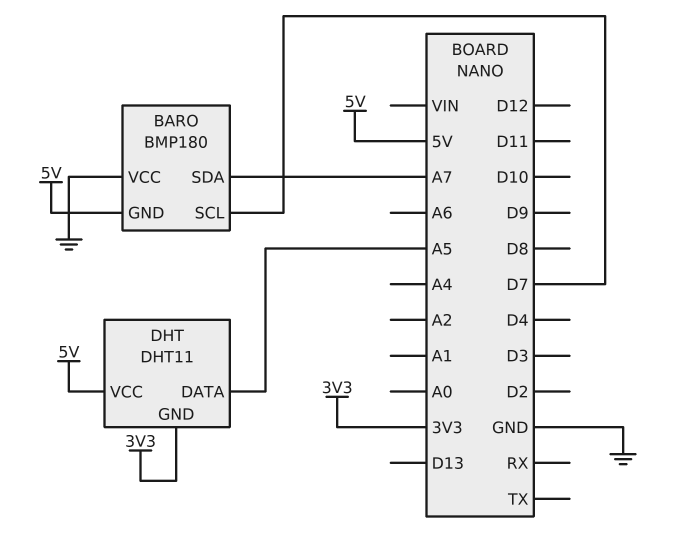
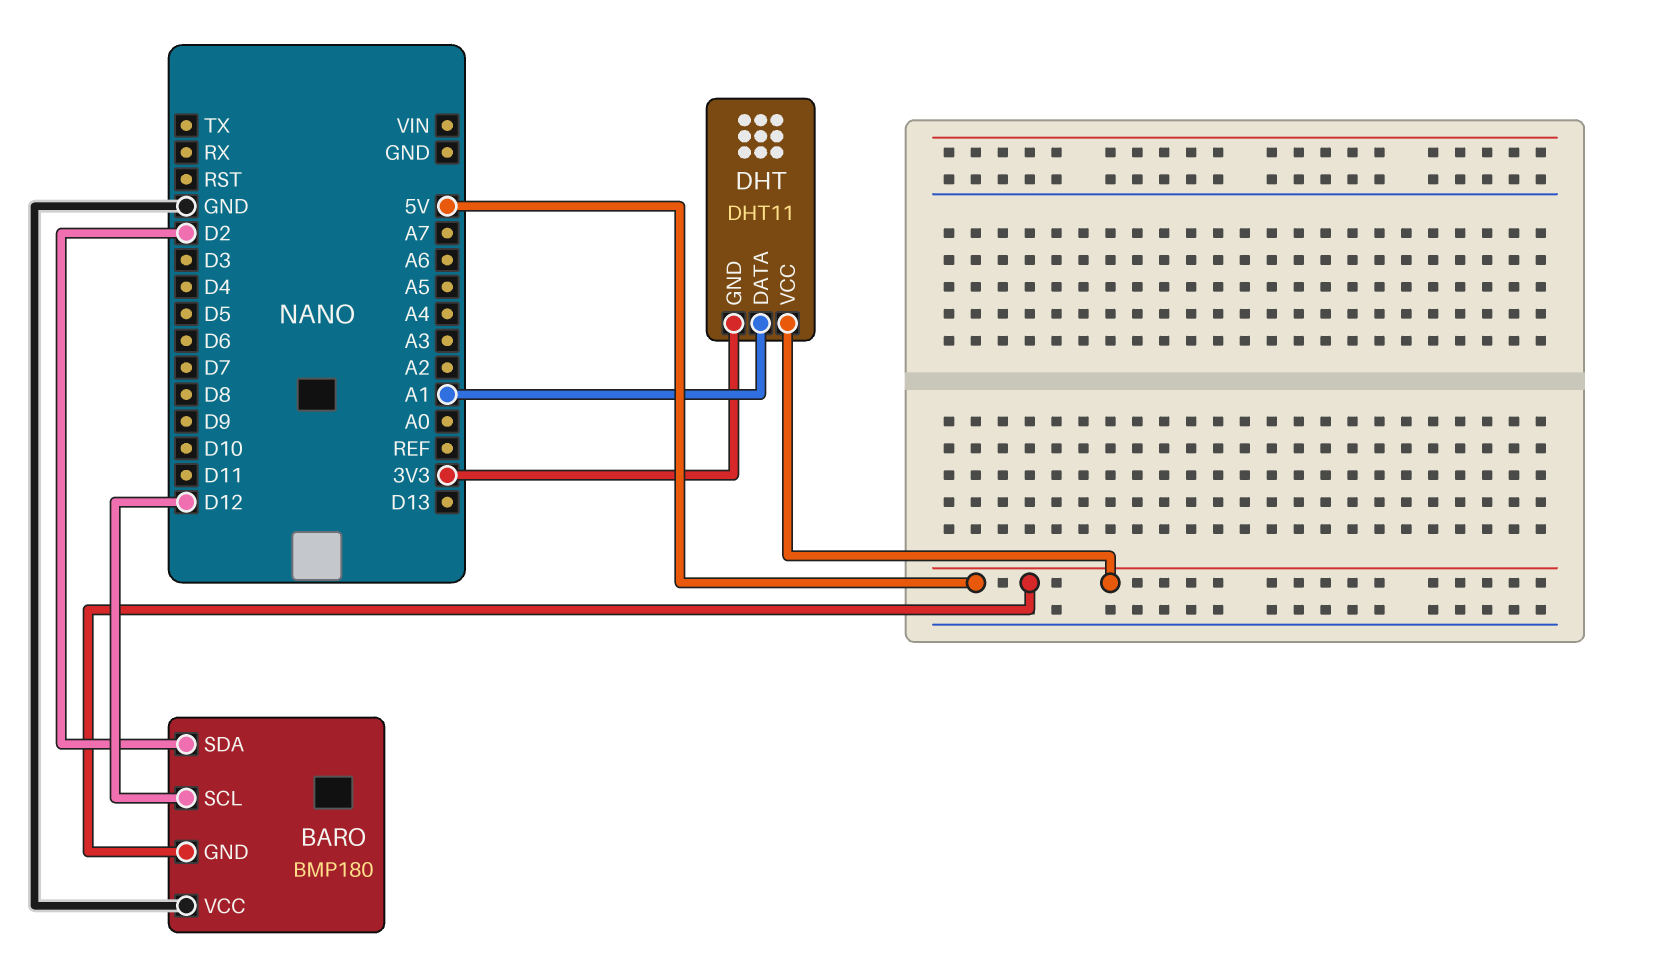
BARO pin SCL: D7 -> D12
BARO pin SDA: A7 -> D2
DHT pin DATA: A5 -> A1

